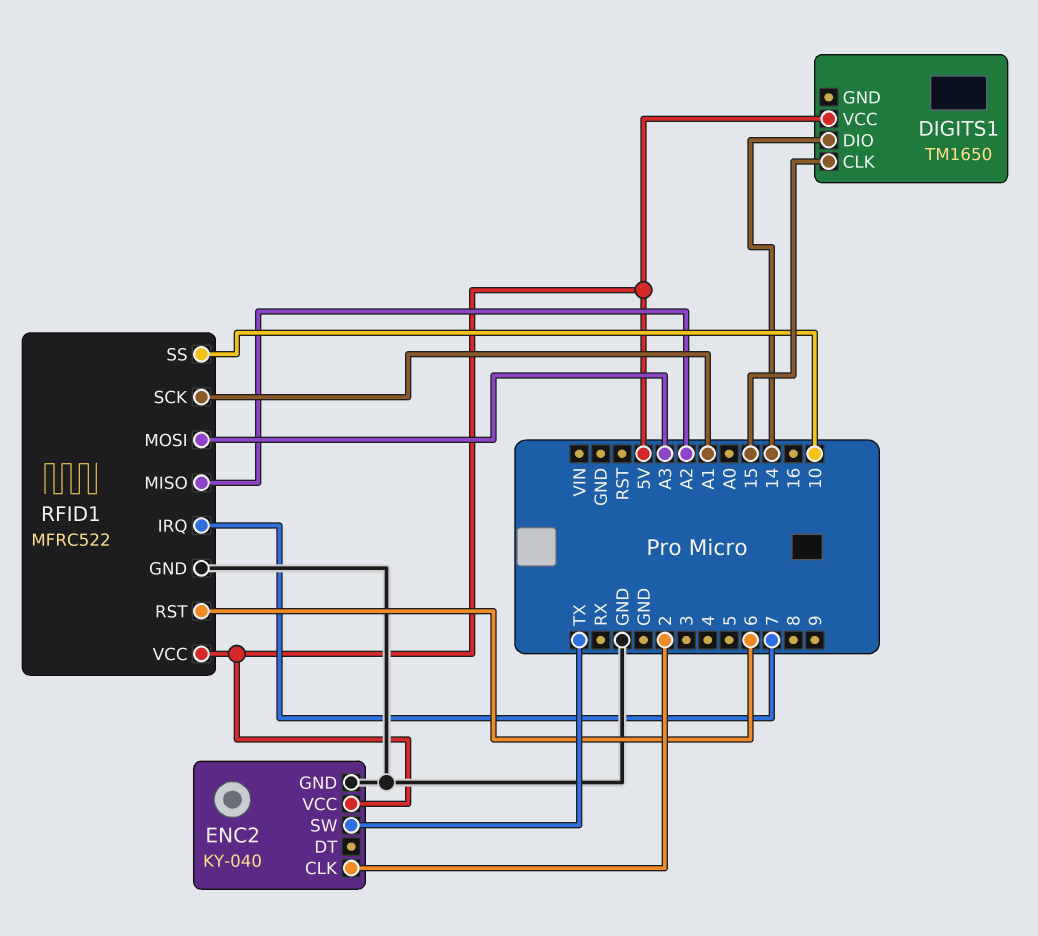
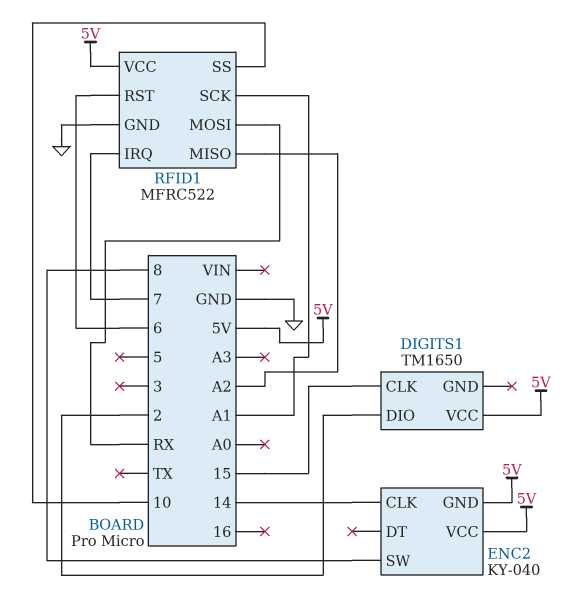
DIGITS1 pin DIO: 14 -> 2
ENC2 pin CLK: 2 -> 14
ENC2 pin GND: GND -> 5V
ENC2 pin SW: TX -> 8
RFID1 pin MOSI: A3 -> RX

